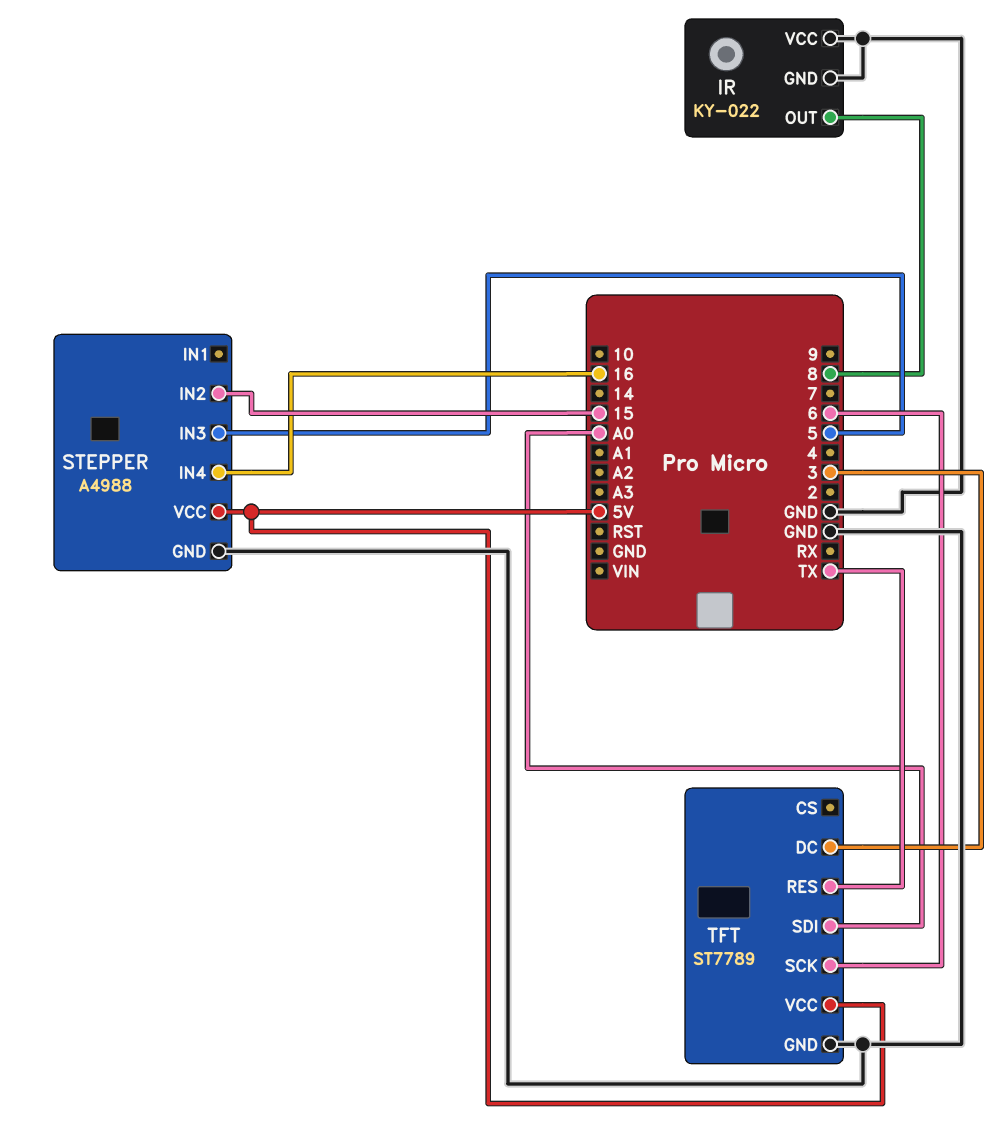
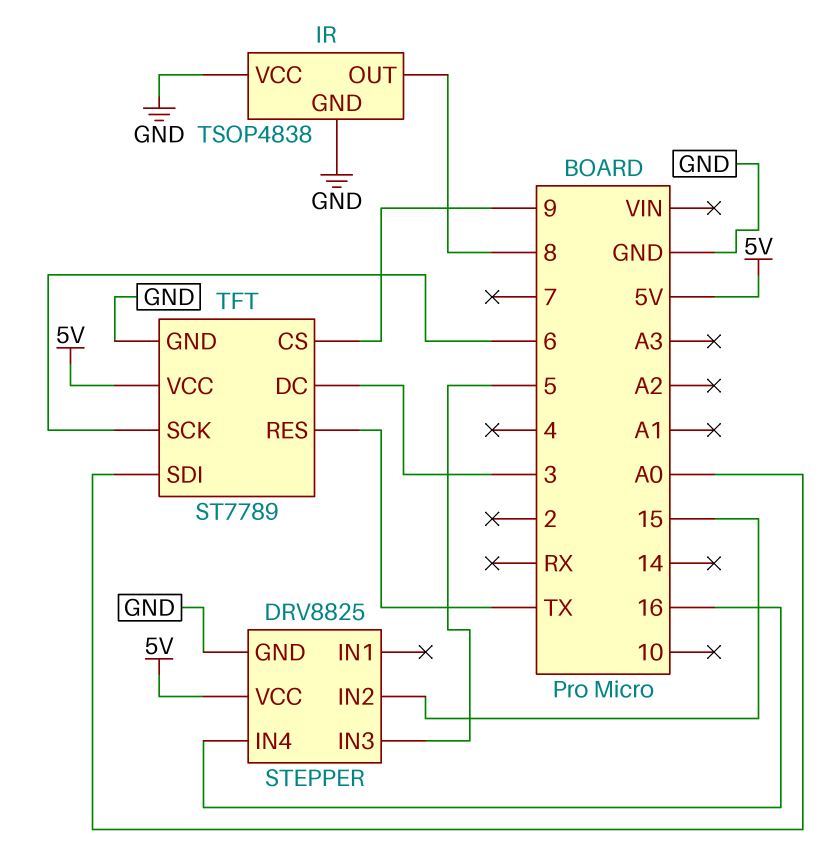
IR: KY-022 -> TSOP4838
STEPPER: A4988 -> DRV8825
TFT pin CS: none -> 9

